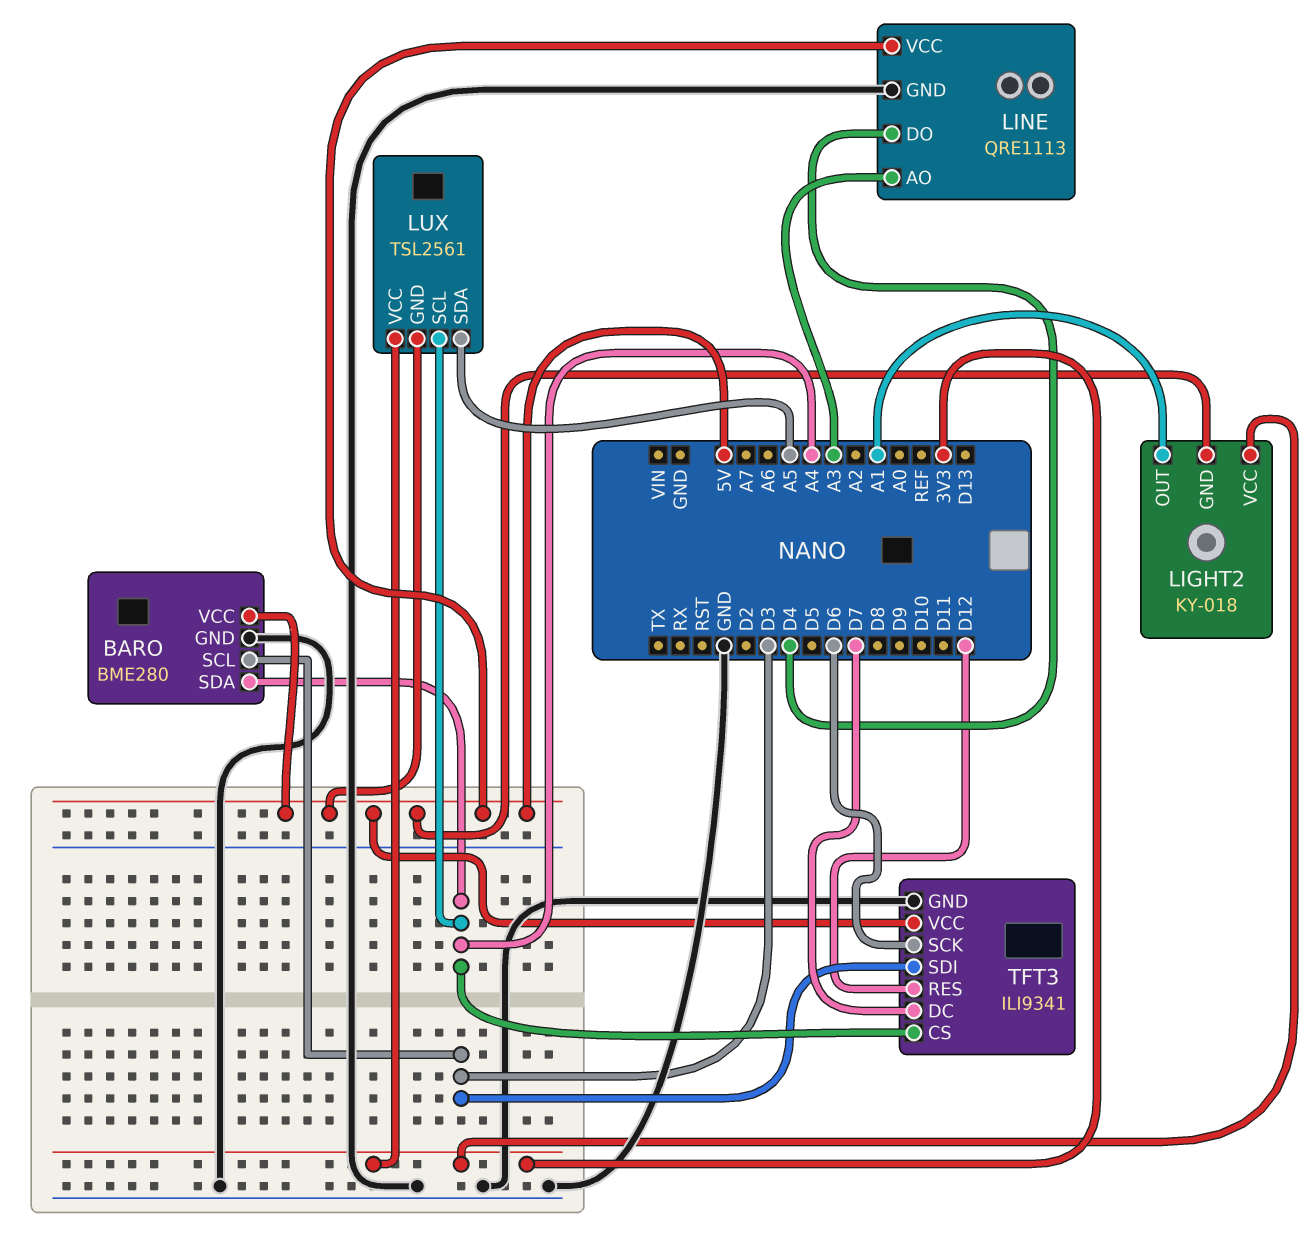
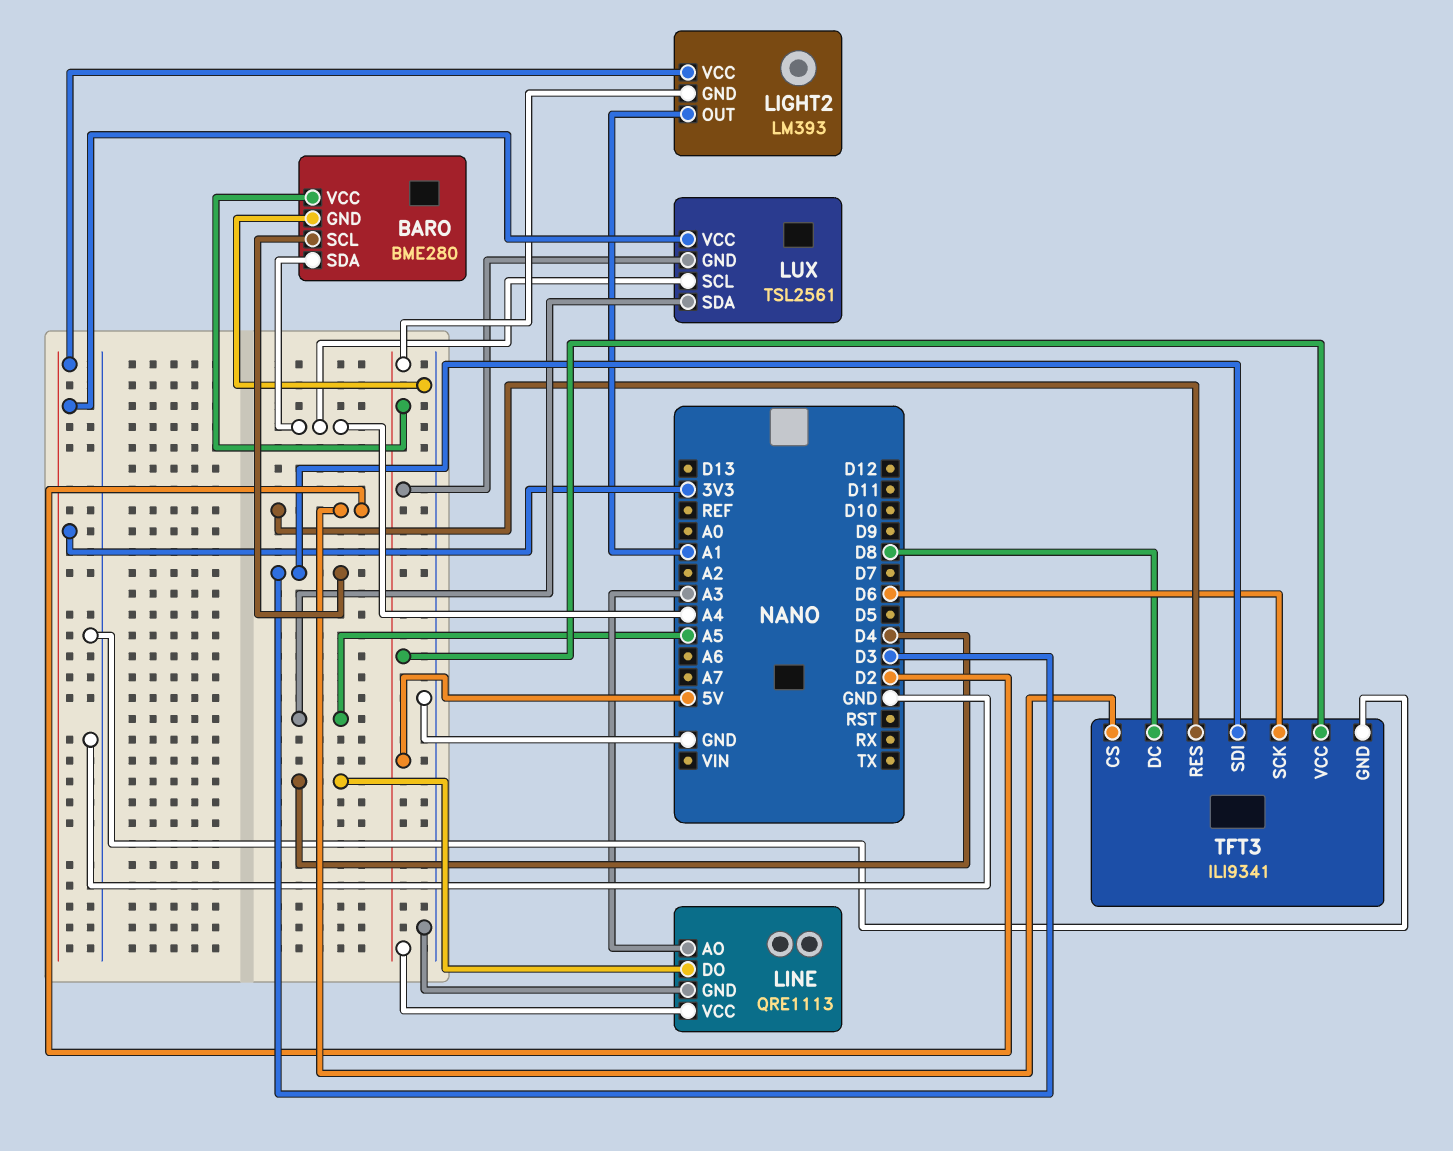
LIGHT2: KY-018 -> LM393
TFT3 pin CS: A4 -> D2
TFT3 pin DC: D7 -> D8
TFT3 pin RES: D12 -> D2

